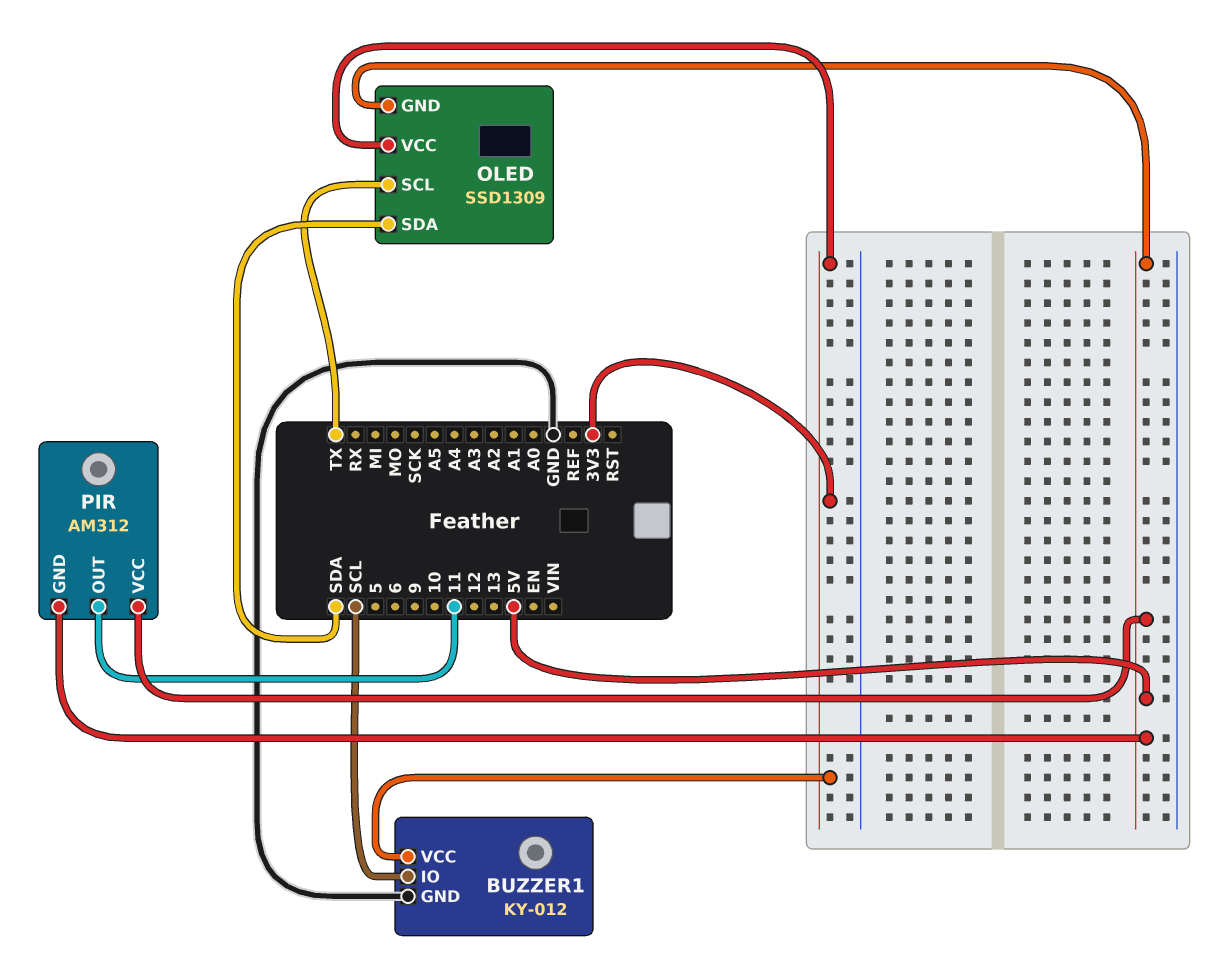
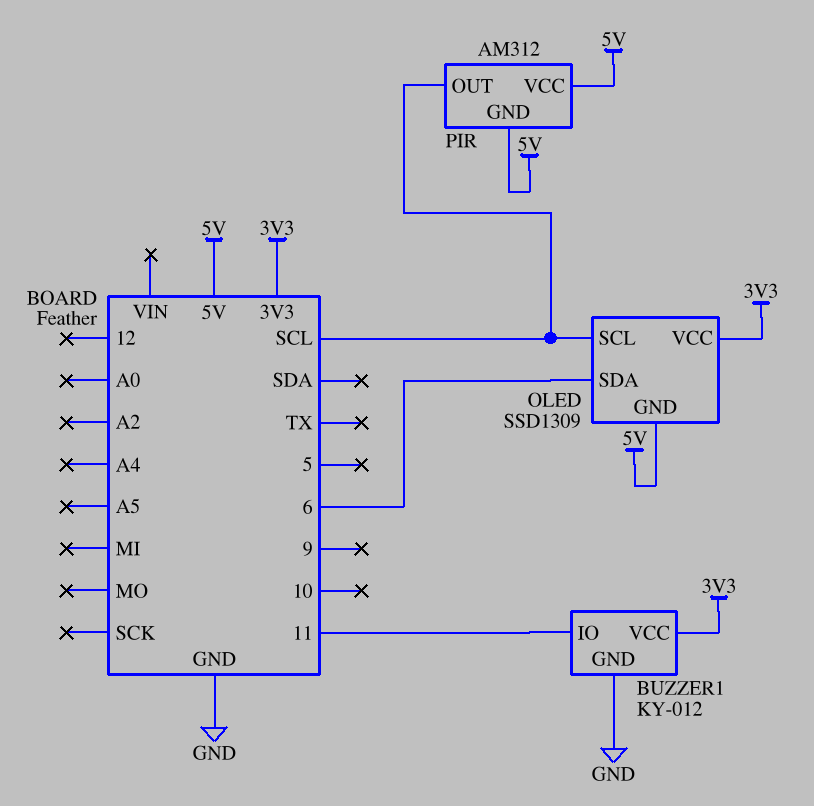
BUZZER1 pin IO: SCL -> 11
OLED pin SCL: TX -> SCL
OLED pin SDA: SDA -> 6
PIR pin OUT: 11 -> SCL

